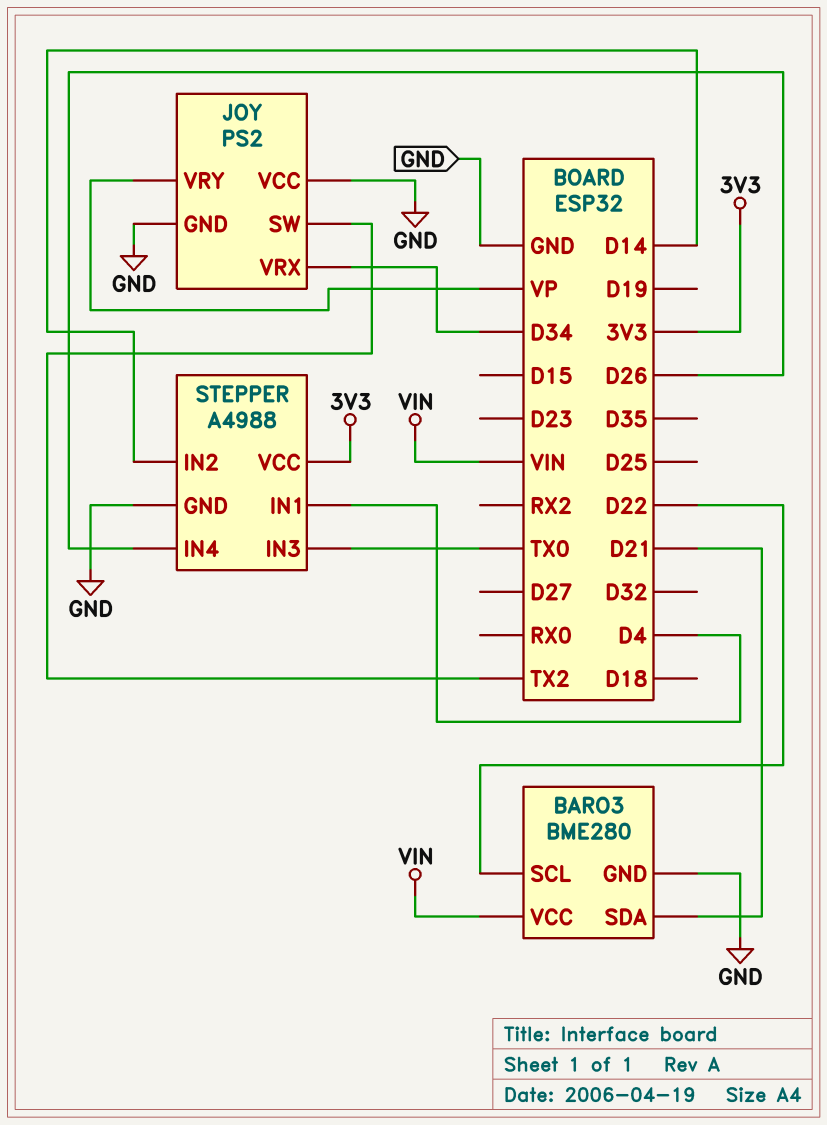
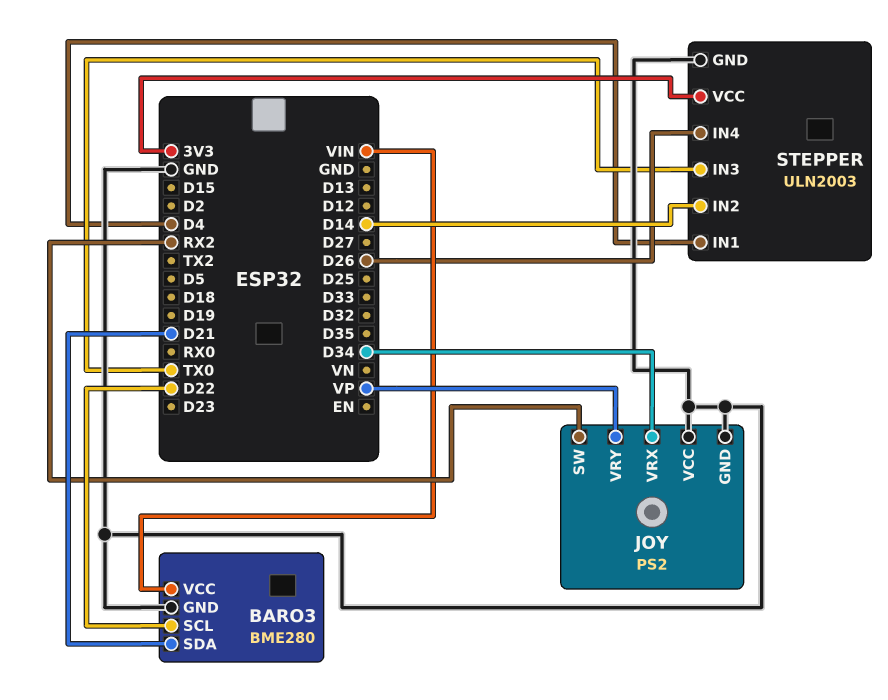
JOY pin SW: TX2 -> RX2
STEPPER: A4988 -> ULN2003

